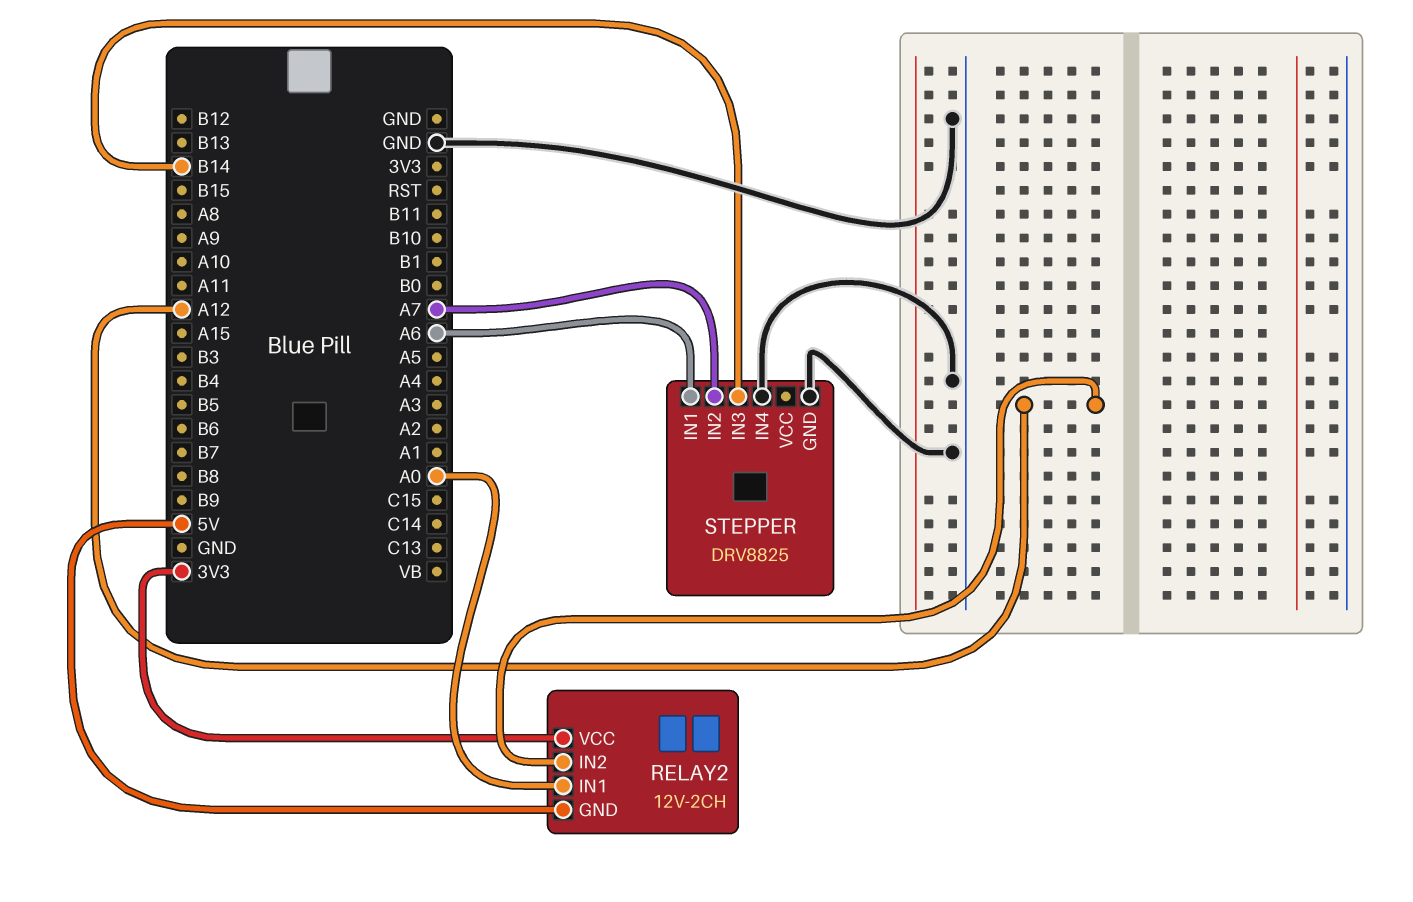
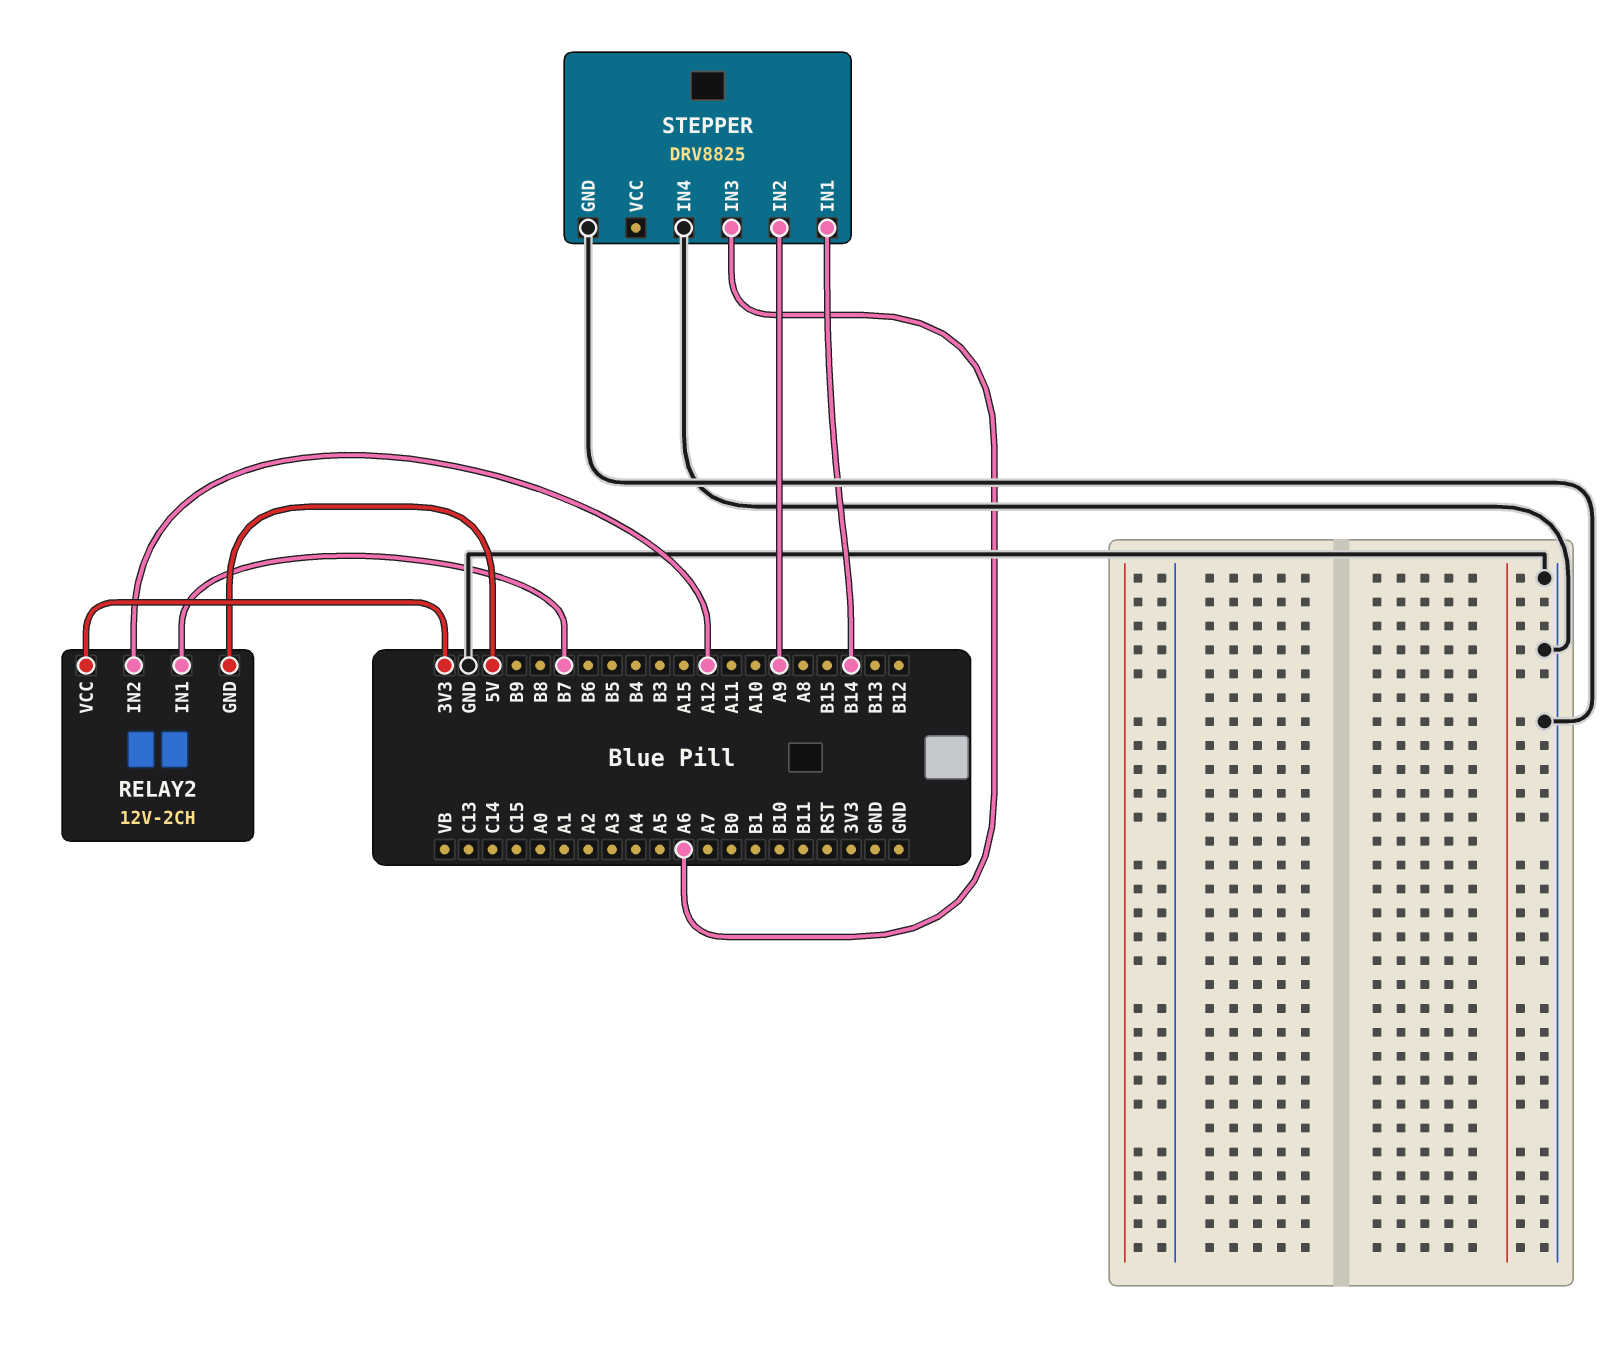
RELAY2 pin IN1: A0 -> B7
STEPPER pin IN1: A6 -> B14
STEPPER pin IN2: A7 -> A9
STEPPER pin IN3: B14 -> A6

